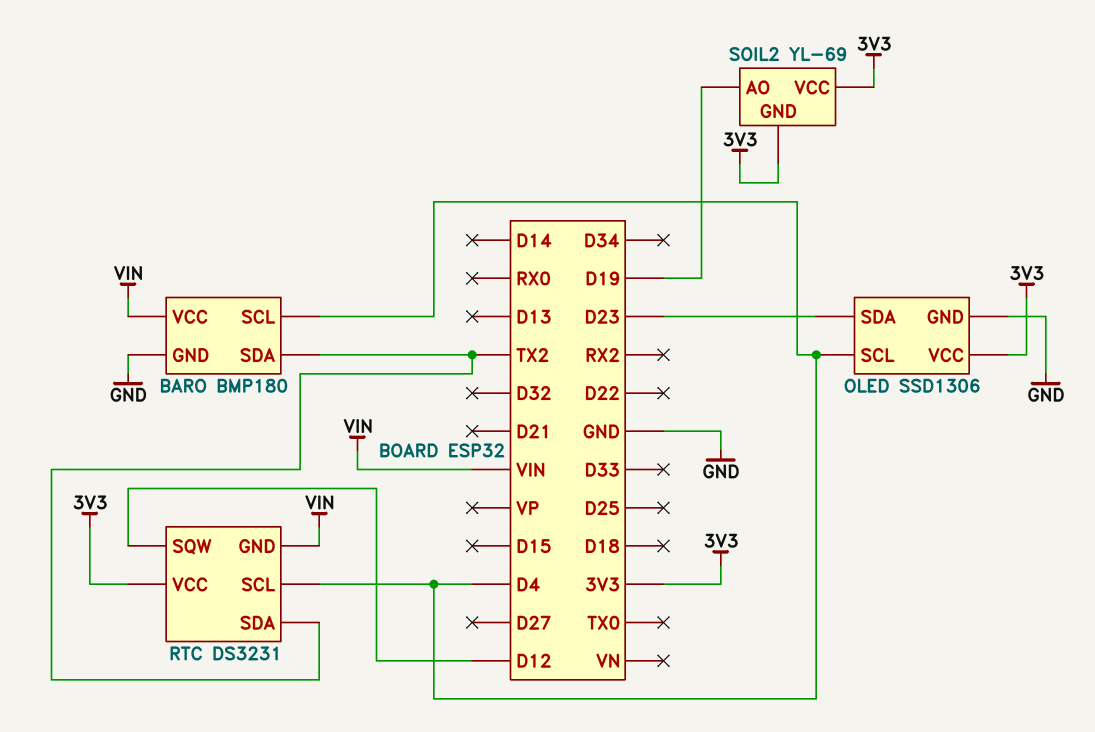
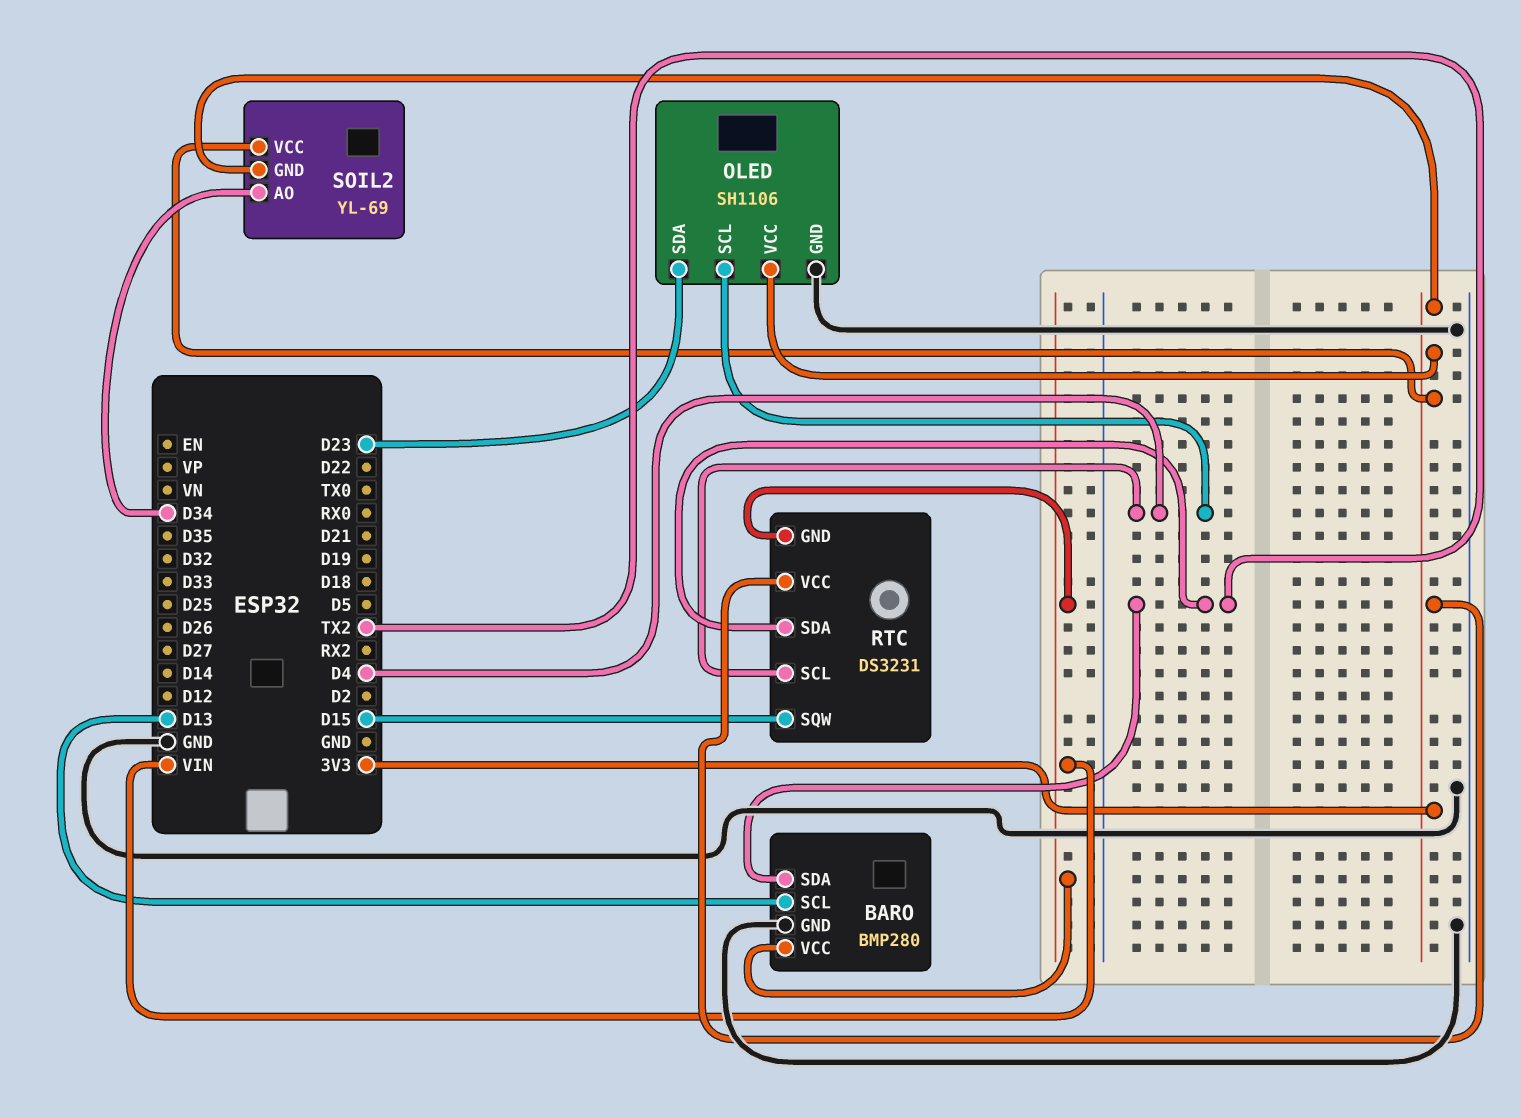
BARO: BMP180 -> BMP280
BARO pin SCL: D4 -> D13
OLED: SSD1306 -> SH1106
RTC pin SQW: D12 -> D15
SOIL2 pin AO: D19 -> D34

